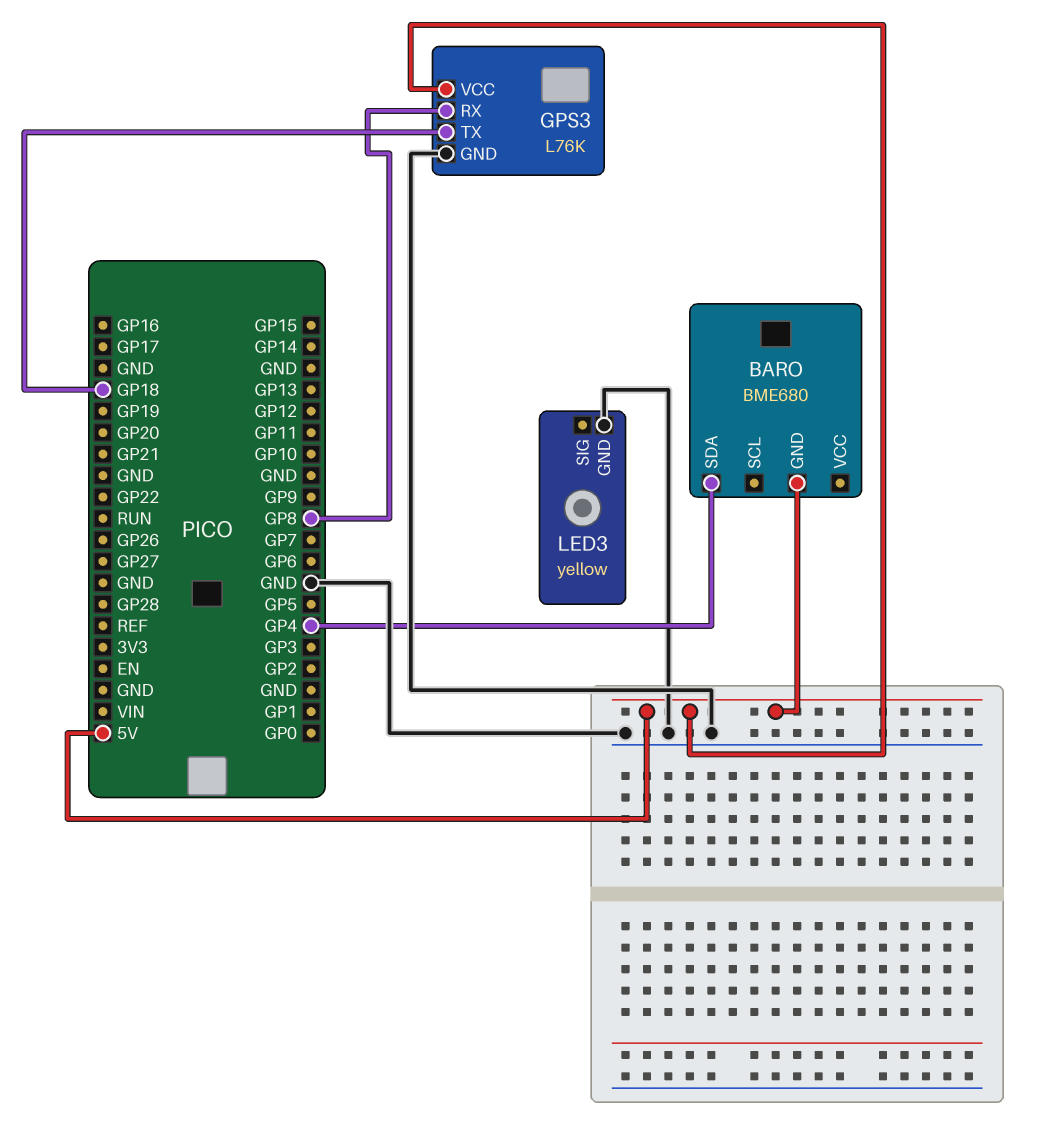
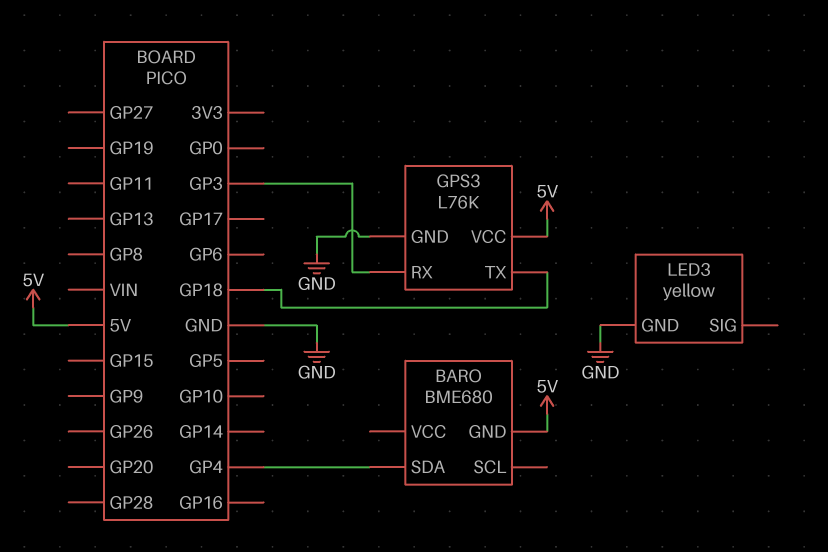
GPS3 pin RX: GP8 -> GP3

